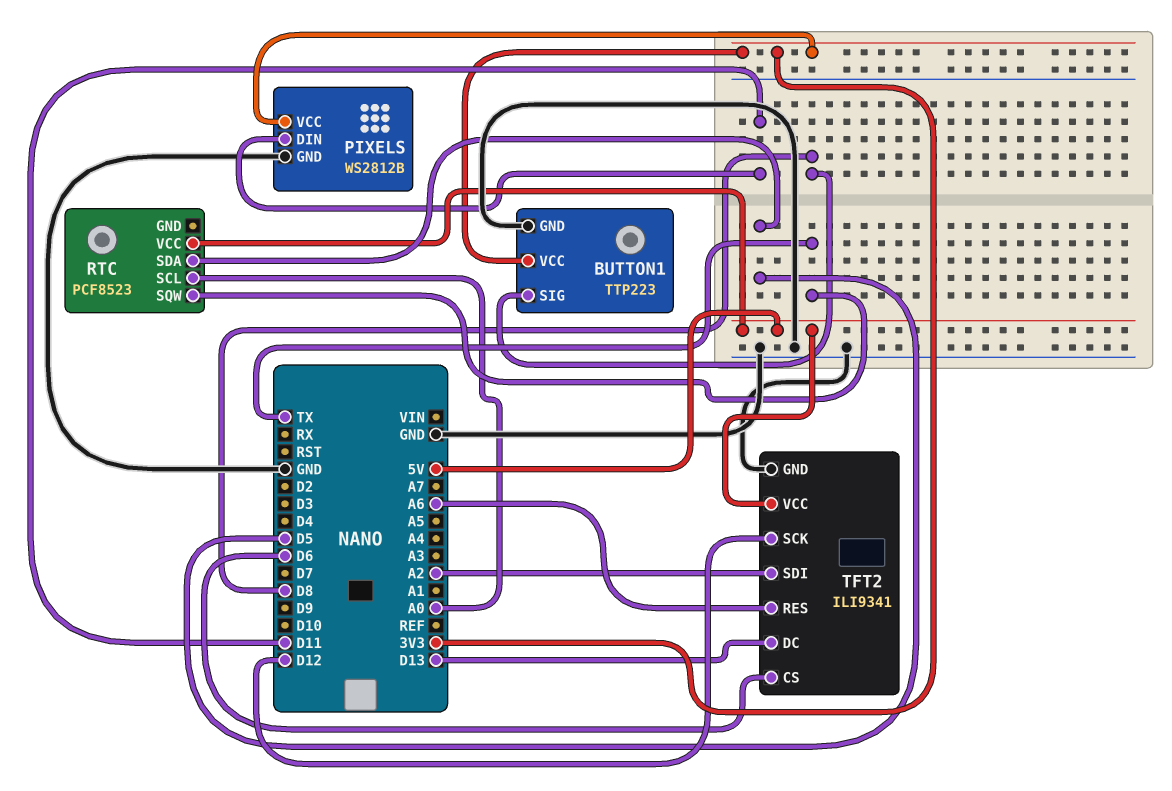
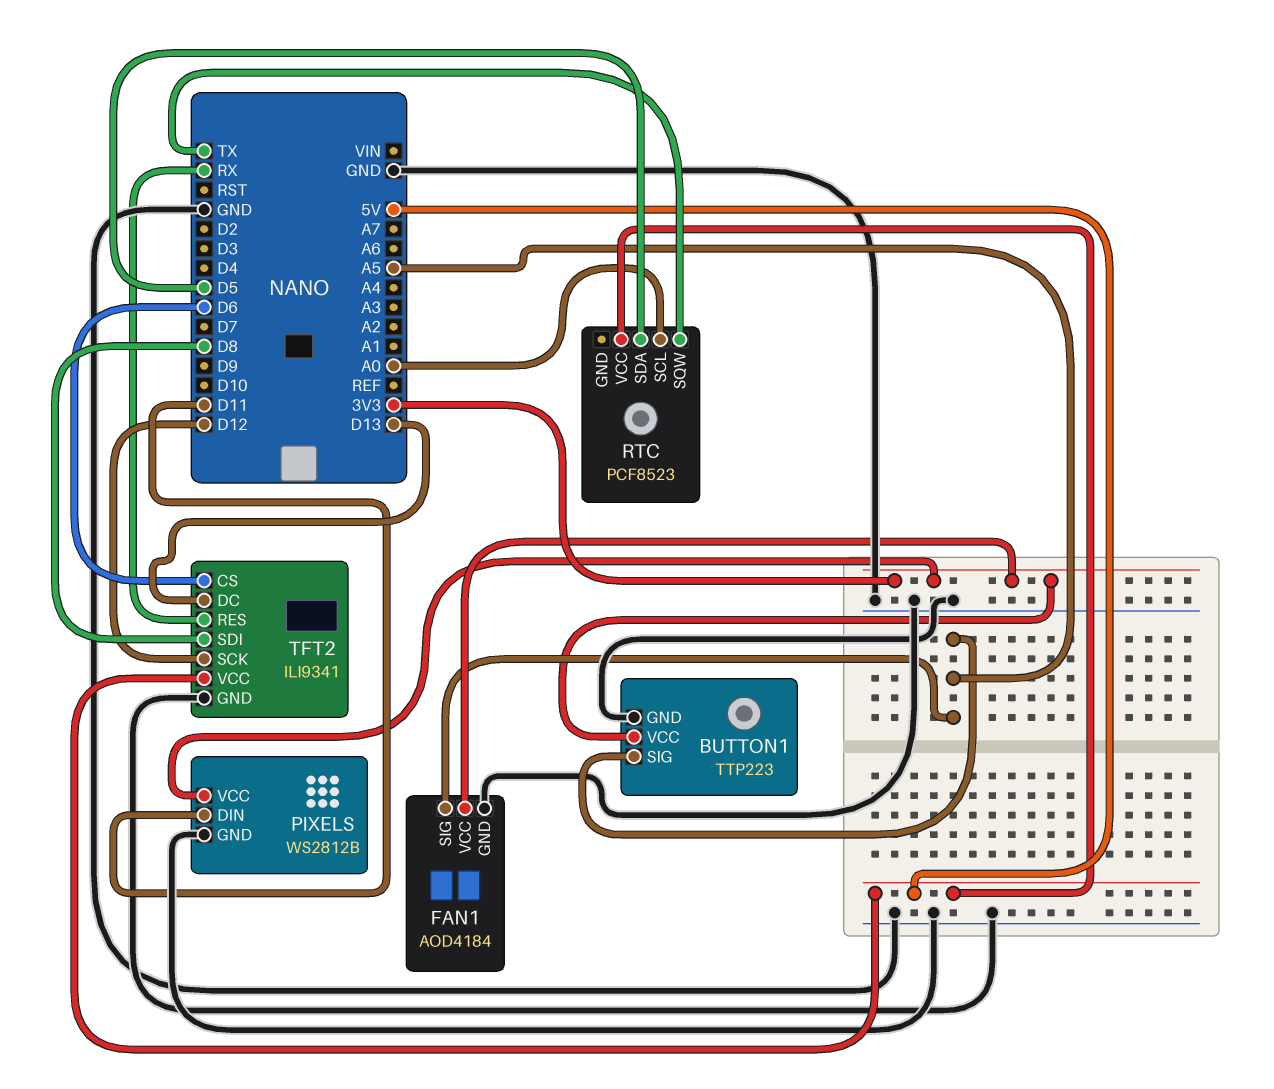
BUTTON1 pin SIG: D8 -> A5
FAN1: none -> AOD4184
FAN1 pin GND: none -> GND
FAN1 pin SIG: none -> A5
FAN1 pin VCC: none -> 3V3
TFT2 pin RES: A6 -> RX
TFT2 pin SDI: A2 -> D8

